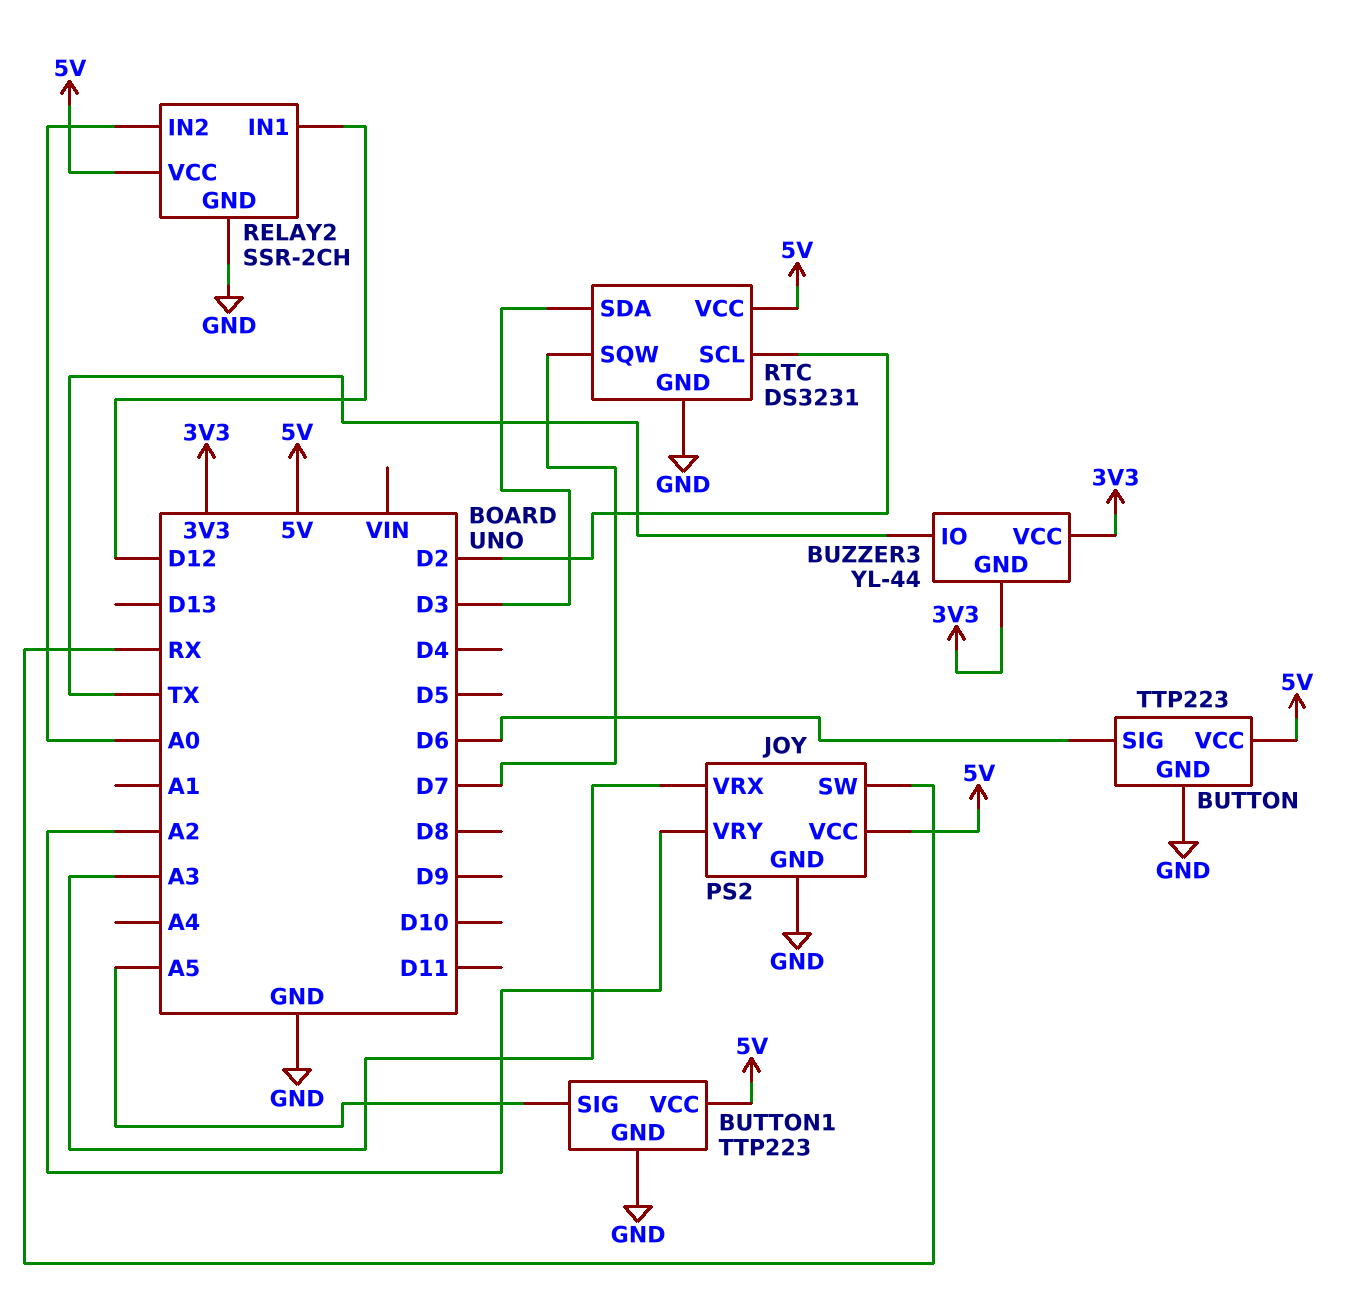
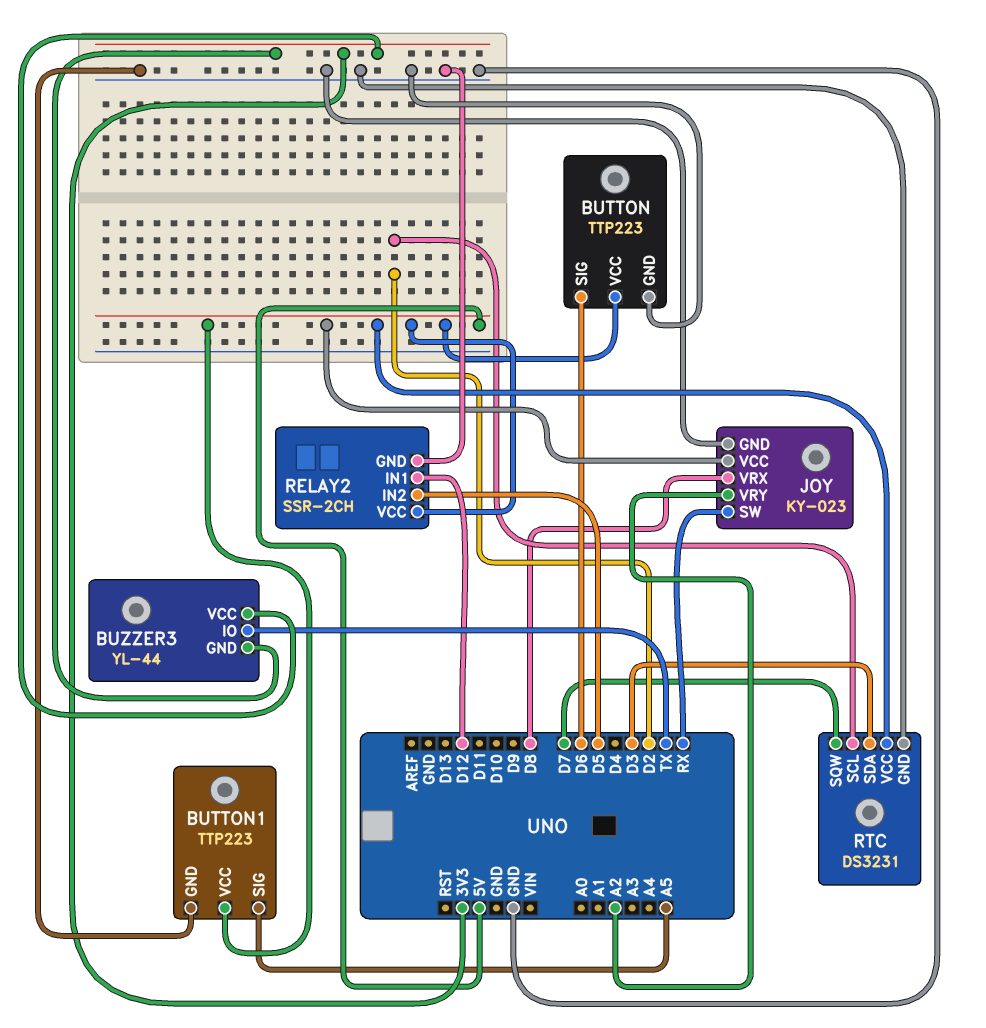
JOY: PS2 -> KY-023
JOY pin VRX: A3 -> D8
RELAY2 pin IN2: A0 -> D5

